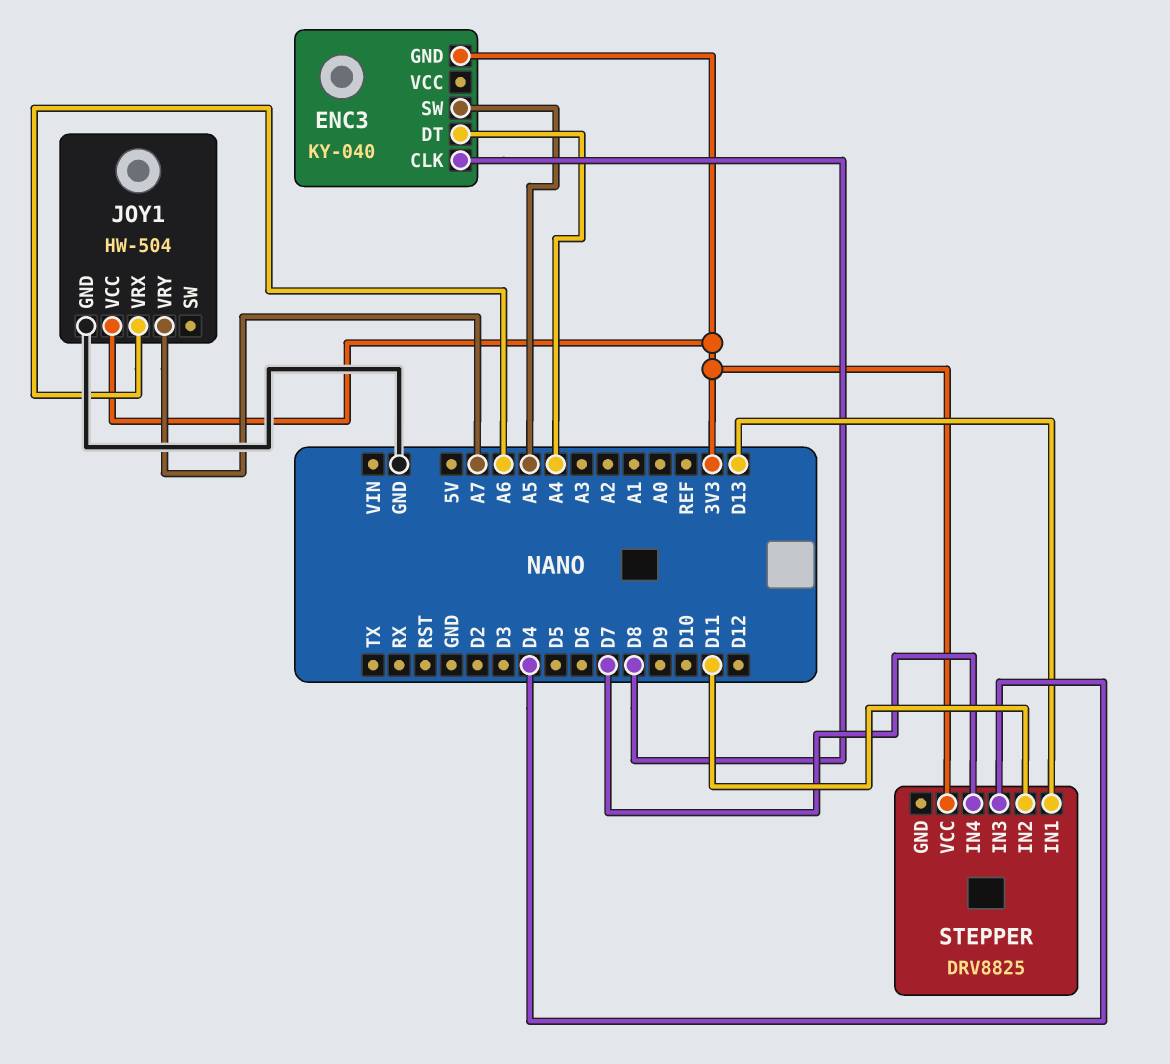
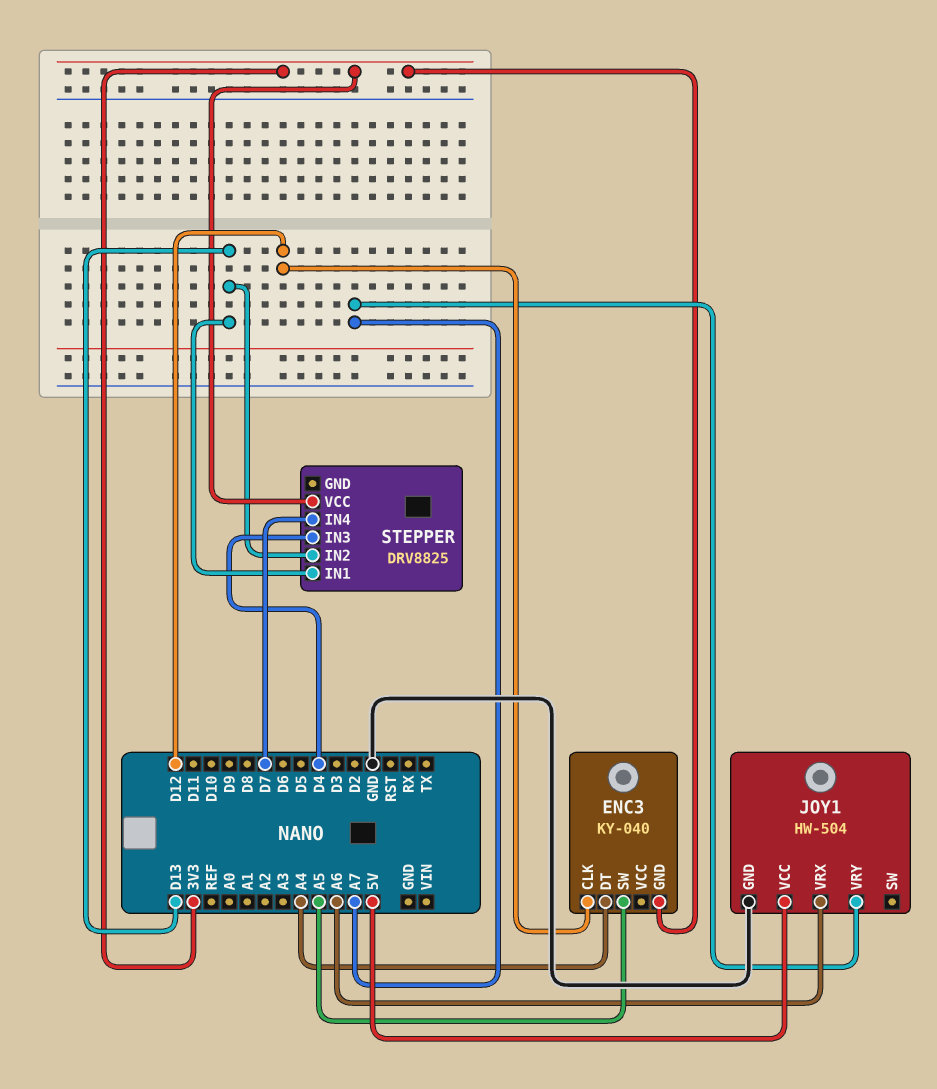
ENC3 pin CLK: D8 -> D12
JOY1 pin VCC: 3V3 -> 5V
STEPPER pin IN2: D11 -> D13

